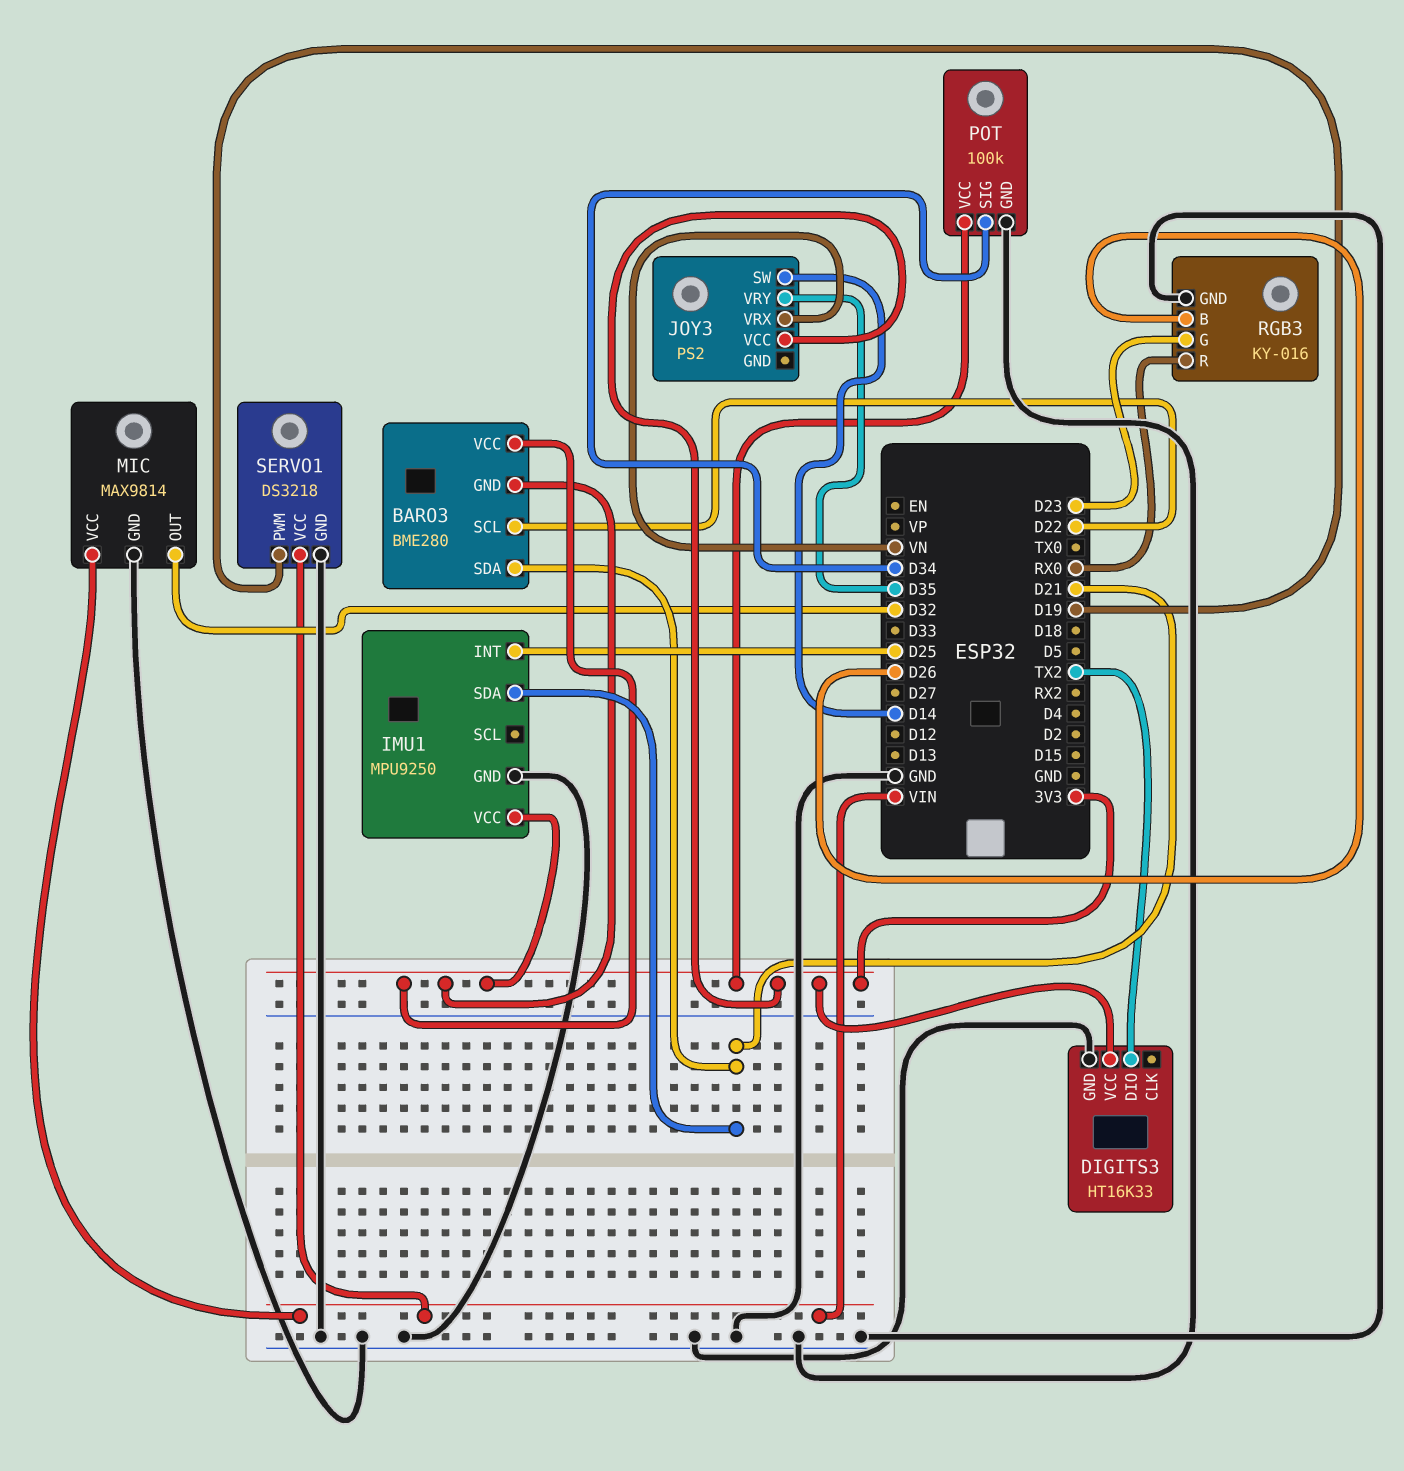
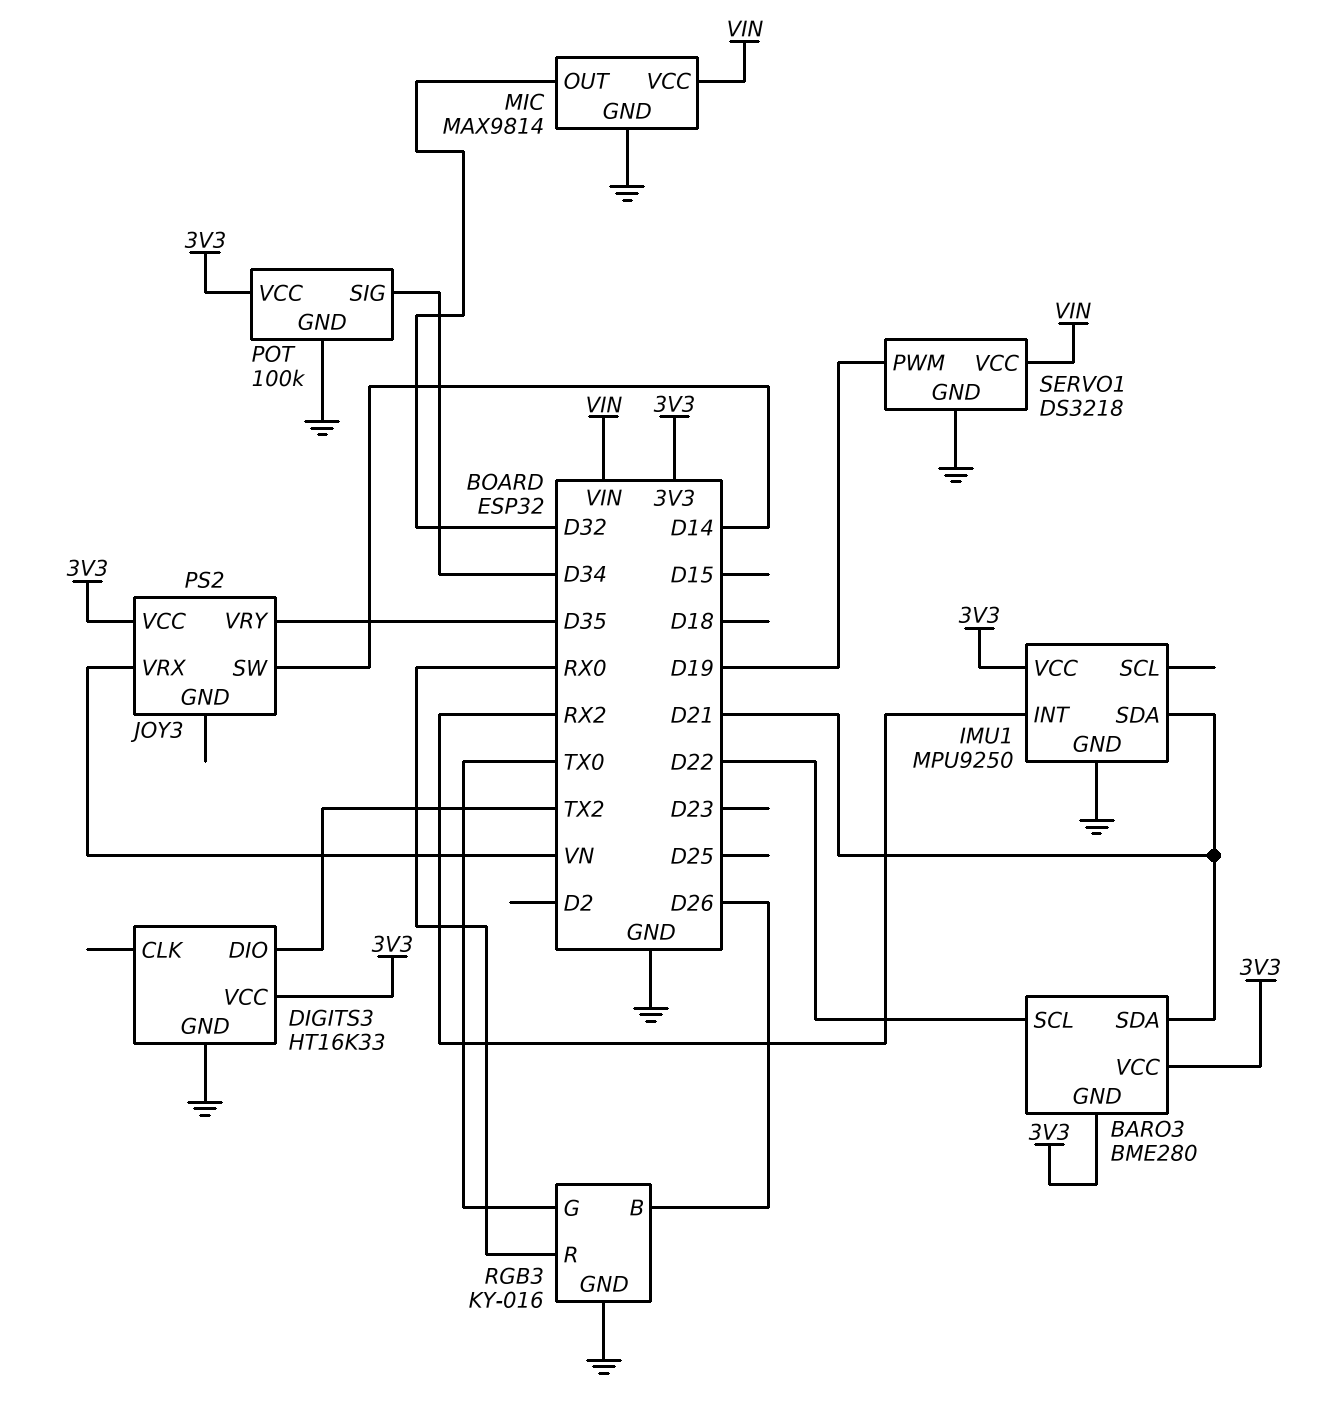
IMU1 pin INT: D25 -> RX2
RGB3 pin G: D23 -> TX0

